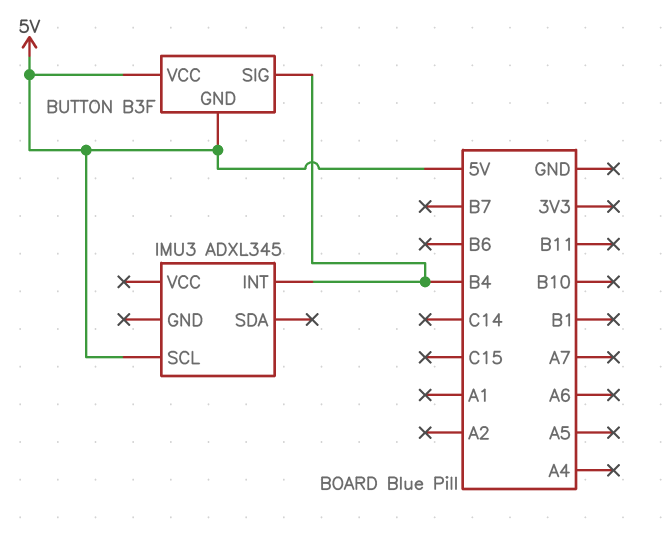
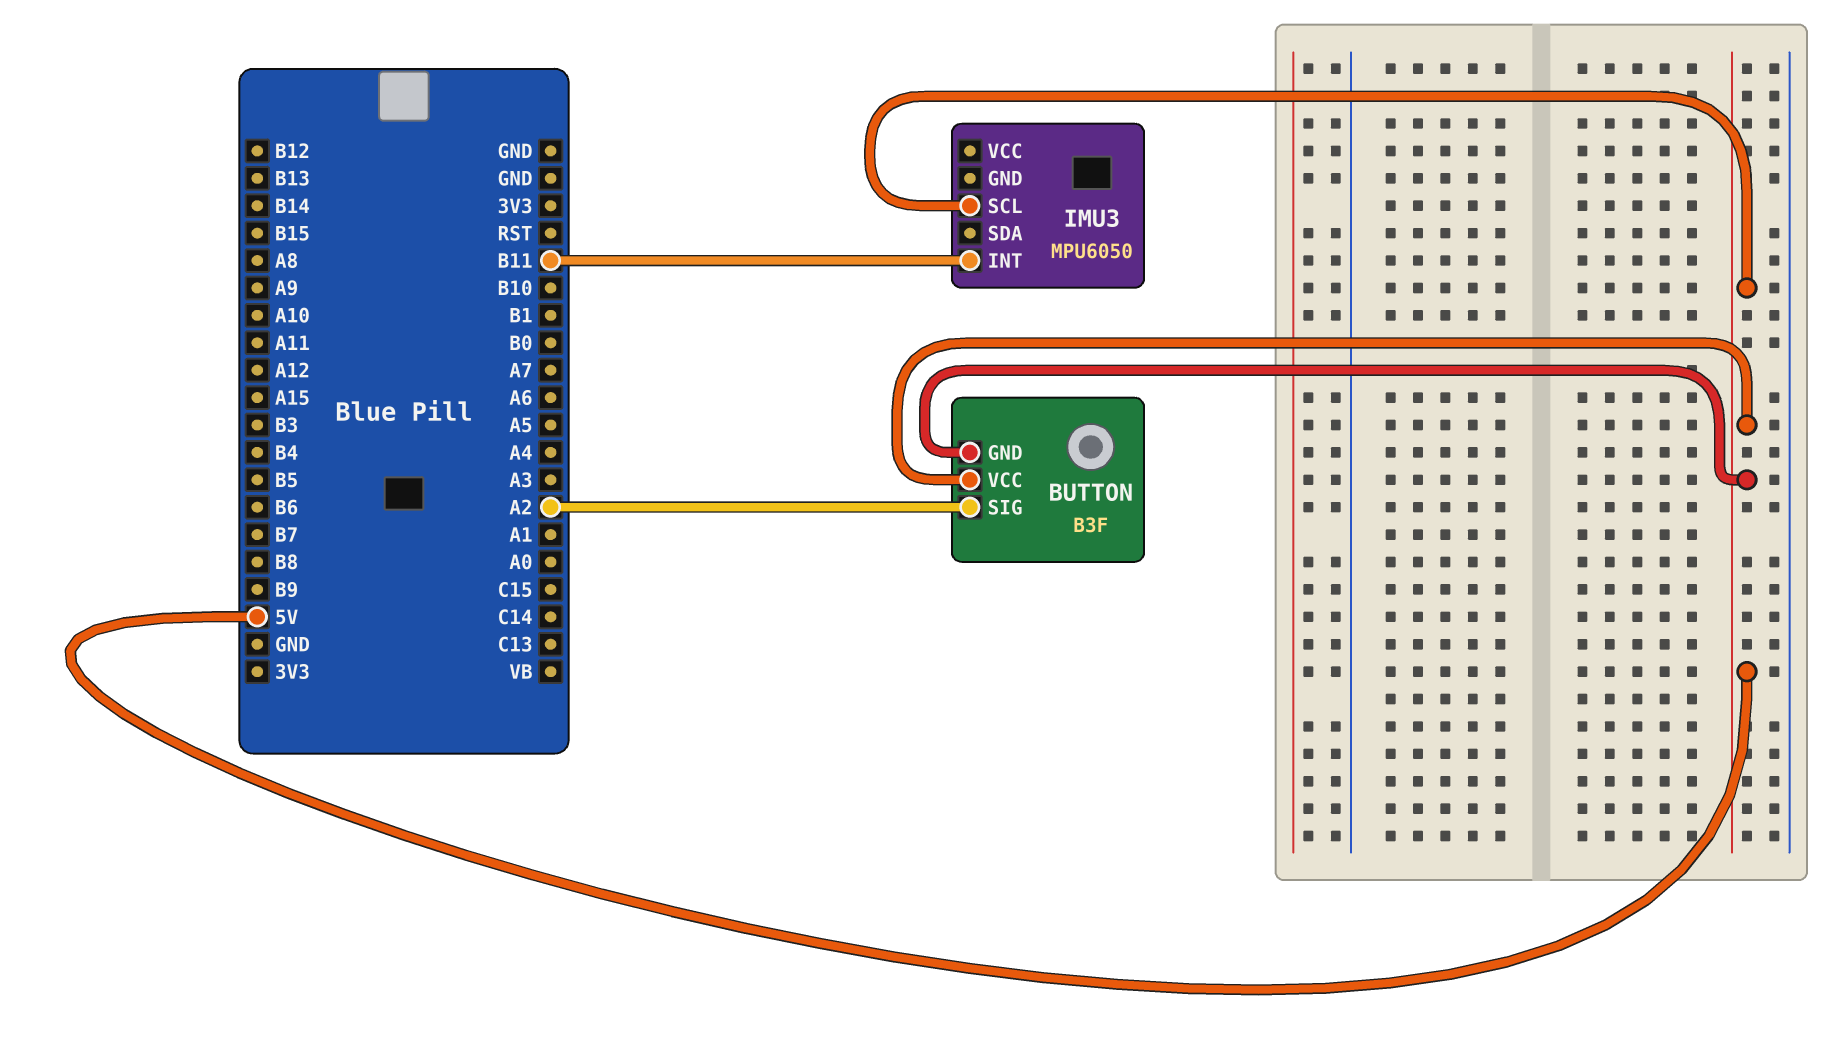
BUTTON pin SIG: B4 -> A2
IMU3: ADXL345 -> MPU6050
IMU3 pin INT: B4 -> B11

